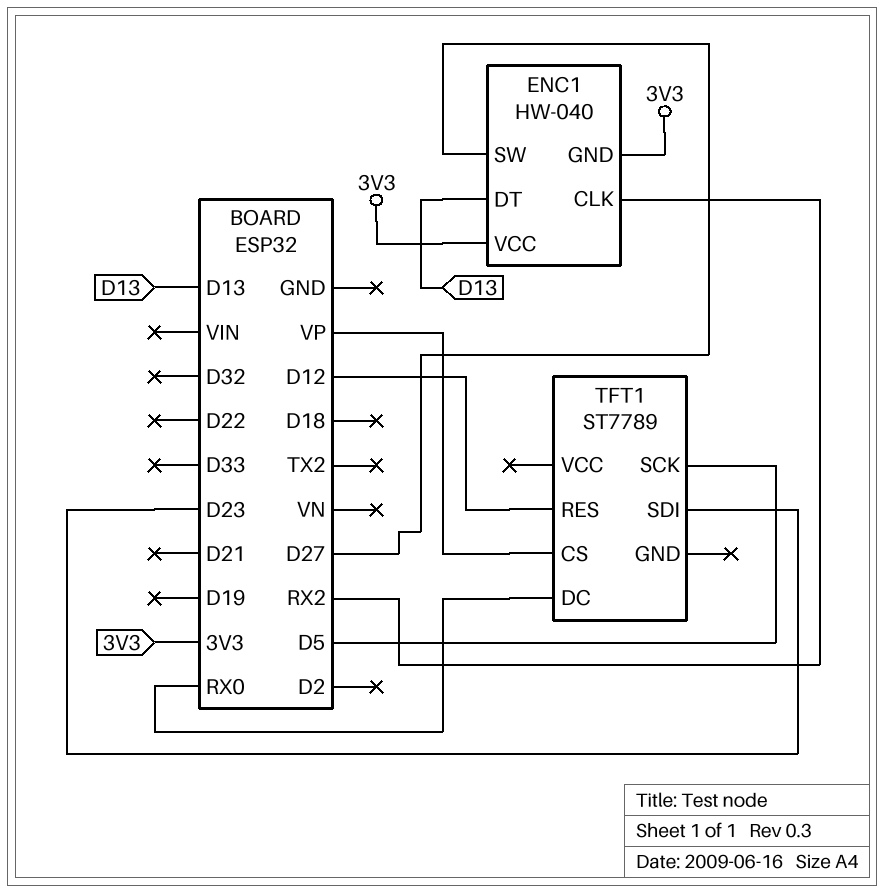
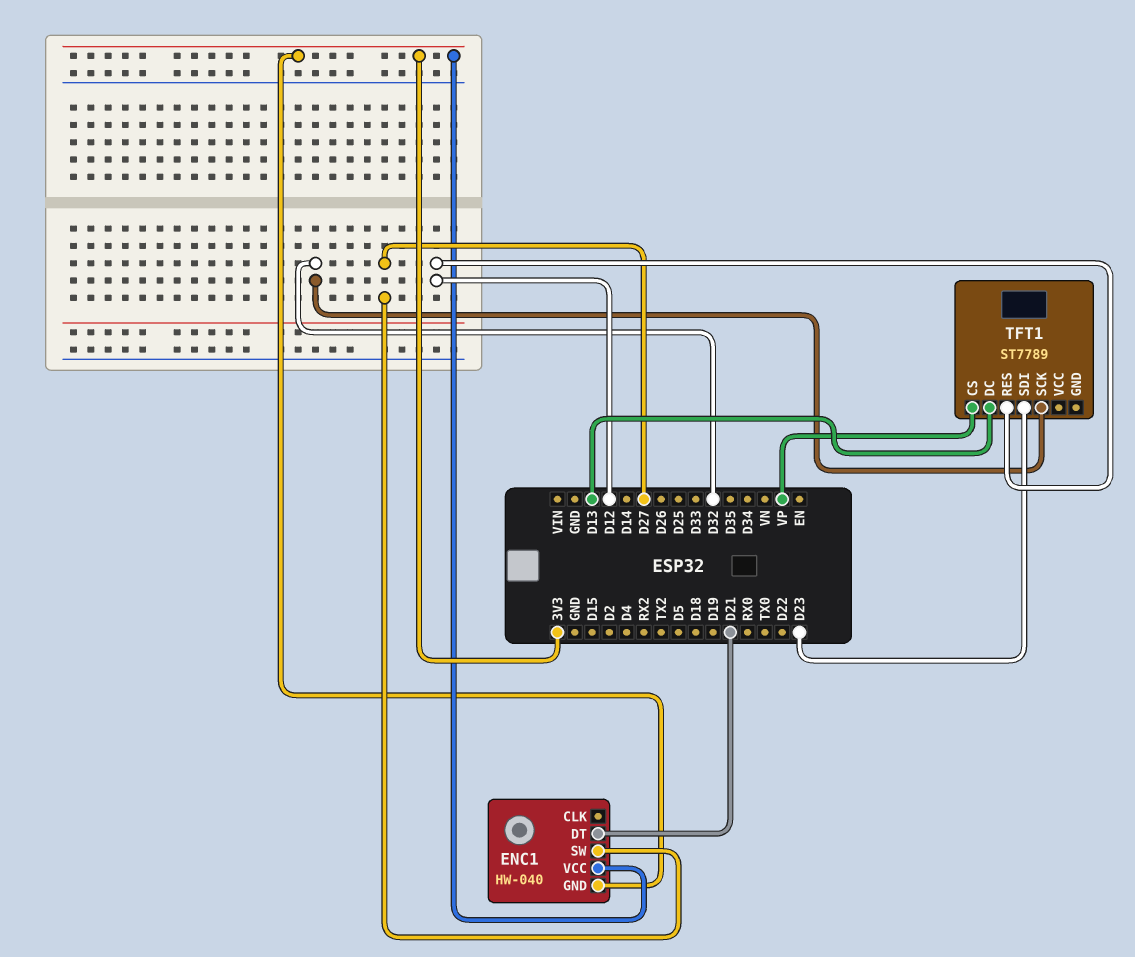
ENC1 pin CLK: RX2 -> none
ENC1 pin DT: D13 -> D21
TFT1 pin DC: RX0 -> D13
TFT1 pin SCK: D5 -> D32

